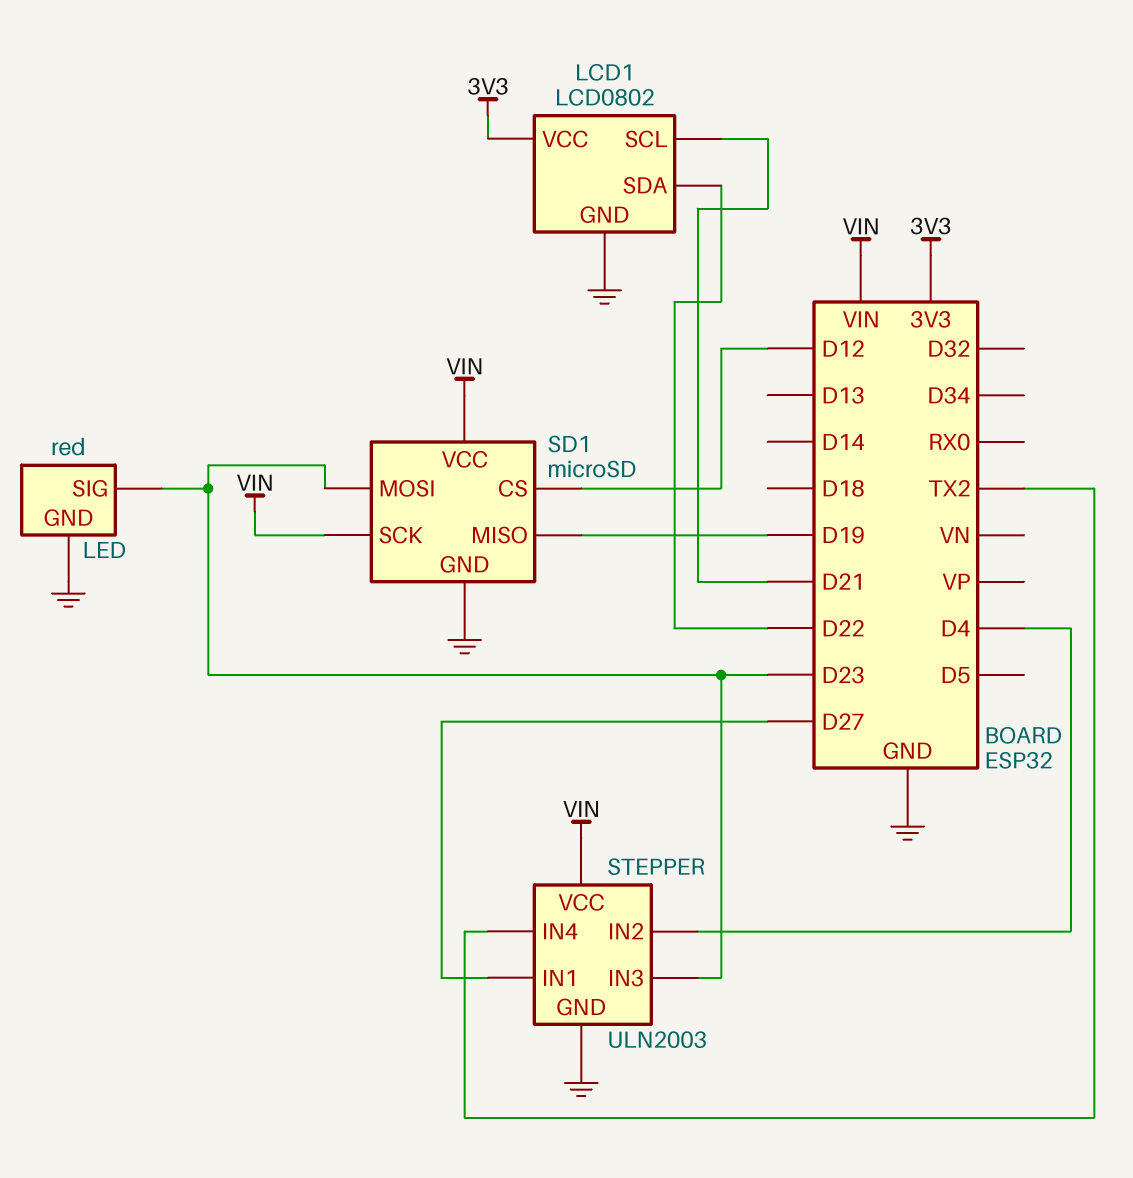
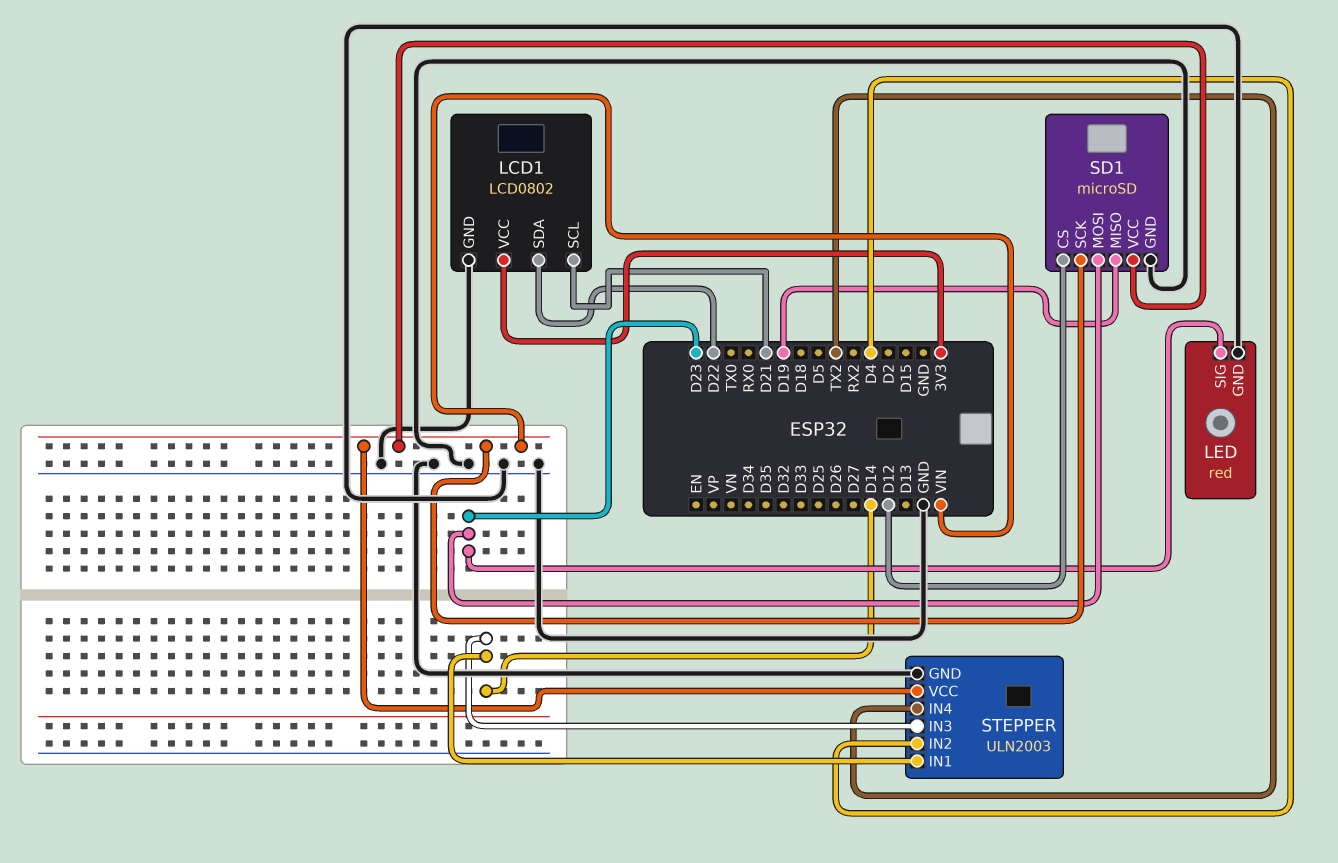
STEPPER pin IN1: D27 -> D14
STEPPER pin IN3: D23 -> D14

